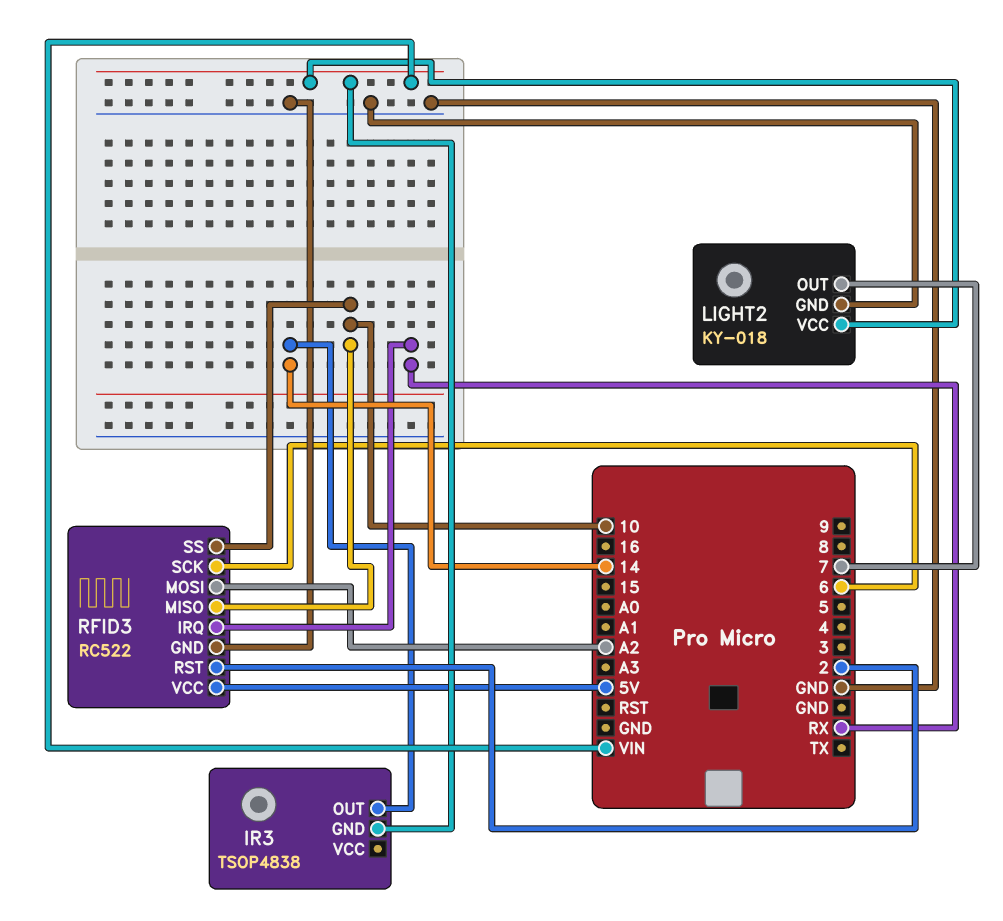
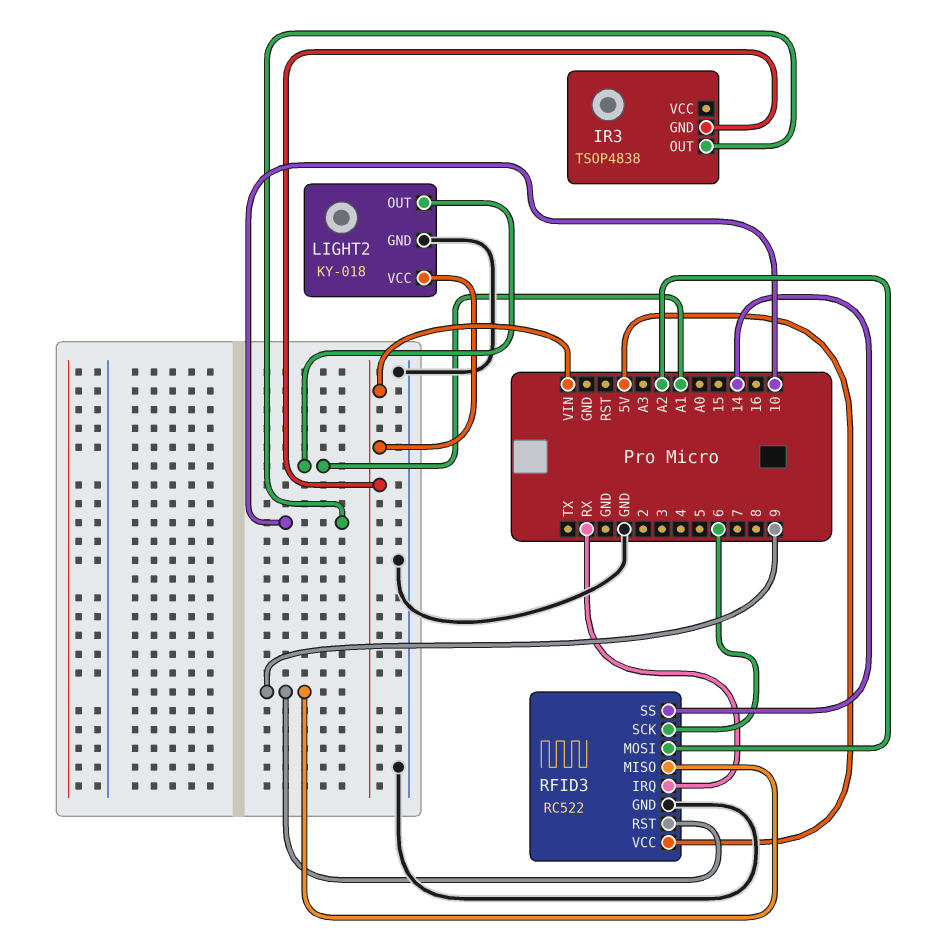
IR3 pin OUT: 14 -> 10
LIGHT2 pin OUT: 7 -> A1
RFID3 pin MISO: 10 -> 9
RFID3 pin RST: 2 -> 9
RFID3 pin SS: 10 -> 14

